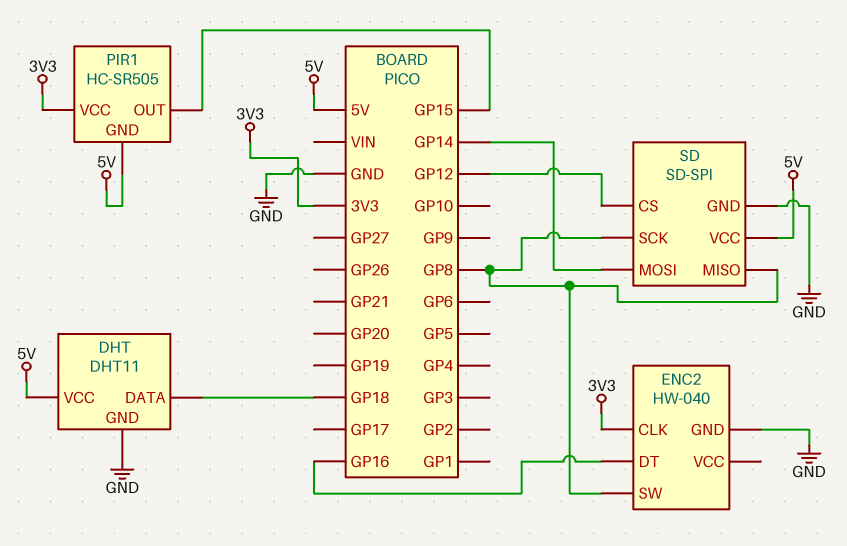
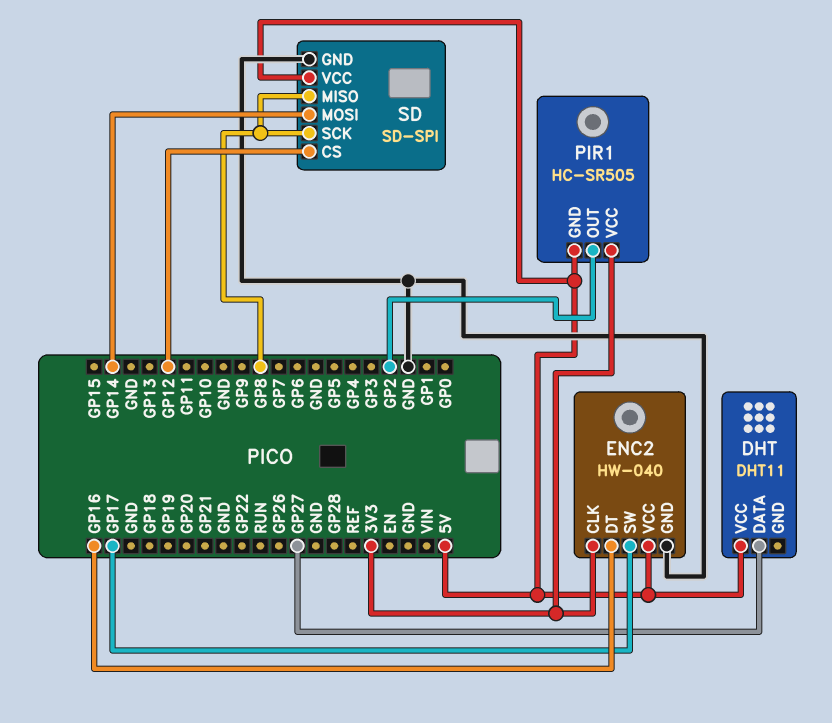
DHT pin DATA: GP18 -> GP27
DHT pin GND: GND -> none
ENC2 pin SW: GP8 -> GP17
ENC2 pin VCC: none -> 5V
PIR1 pin OUT: GP15 -> GP2

